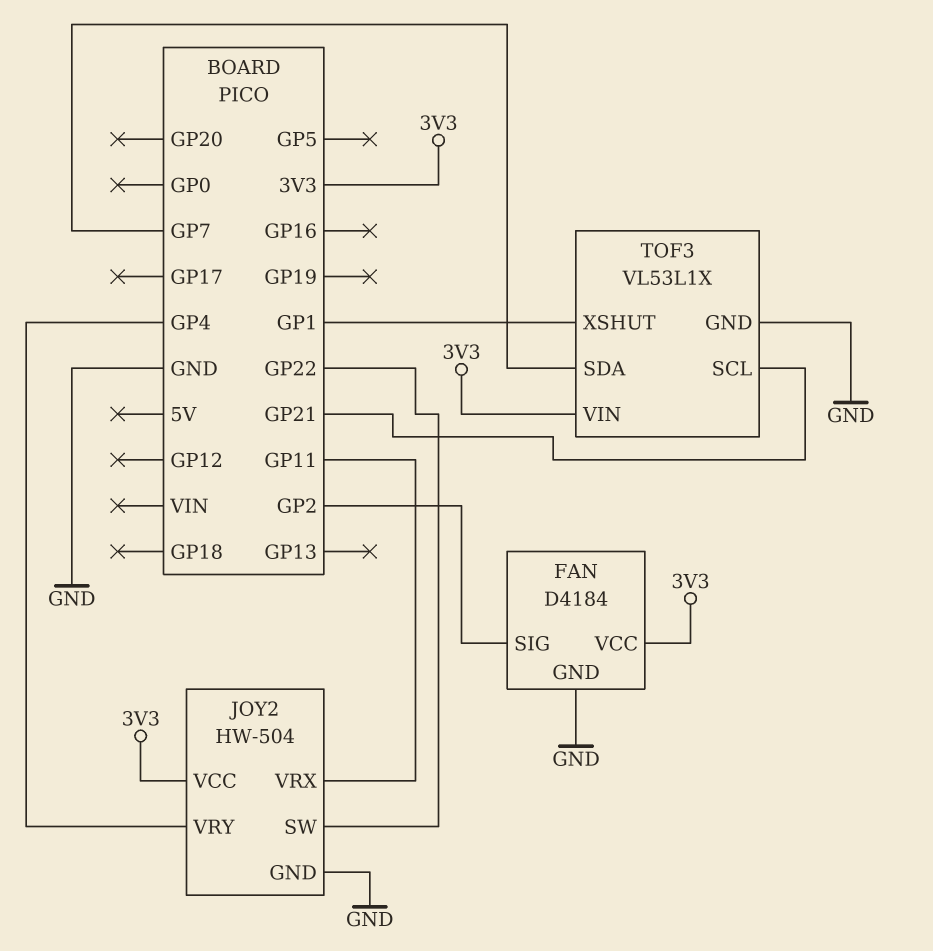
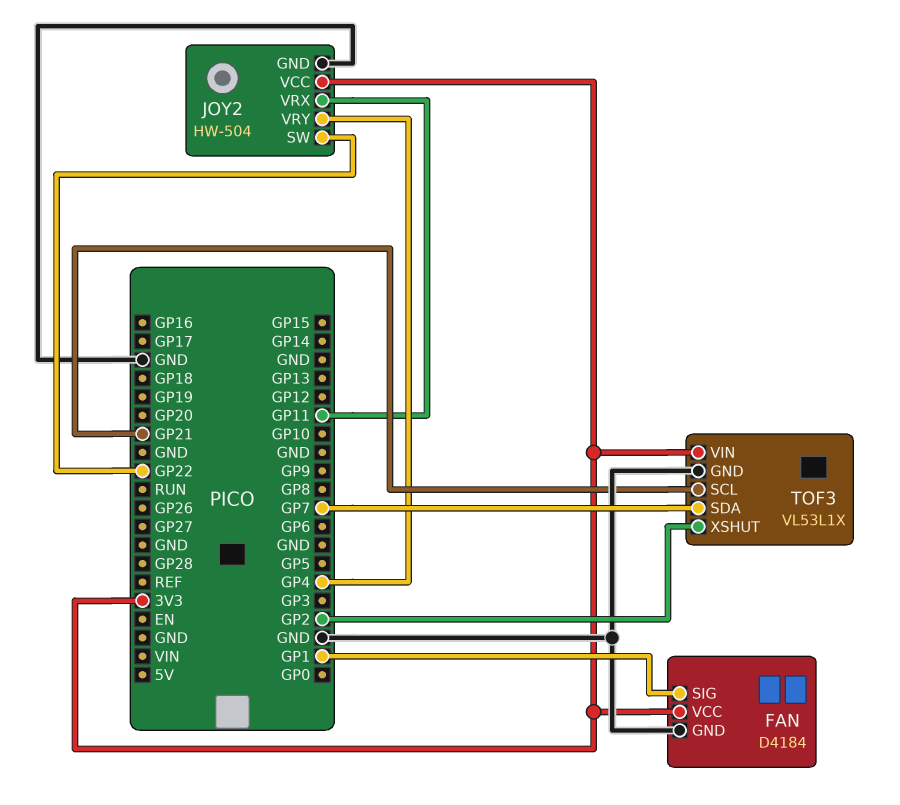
FAN pin SIG: GP2 -> GP1
TOF3 pin XSHUT: GP1 -> GP2

